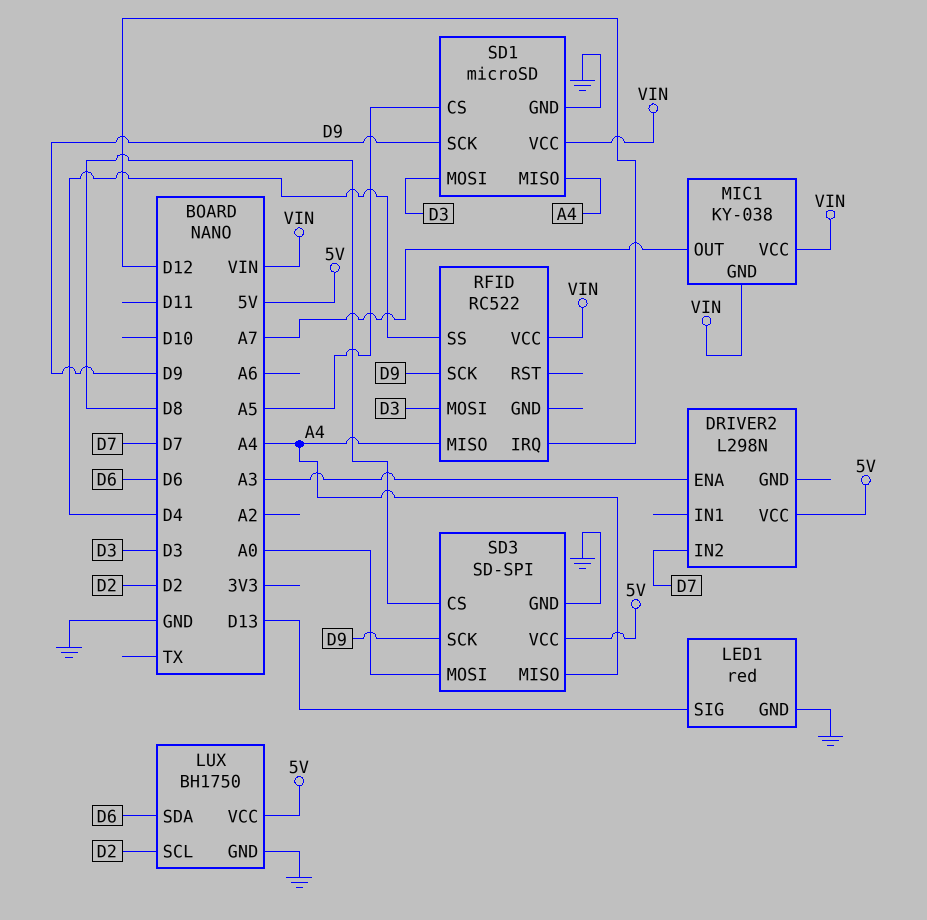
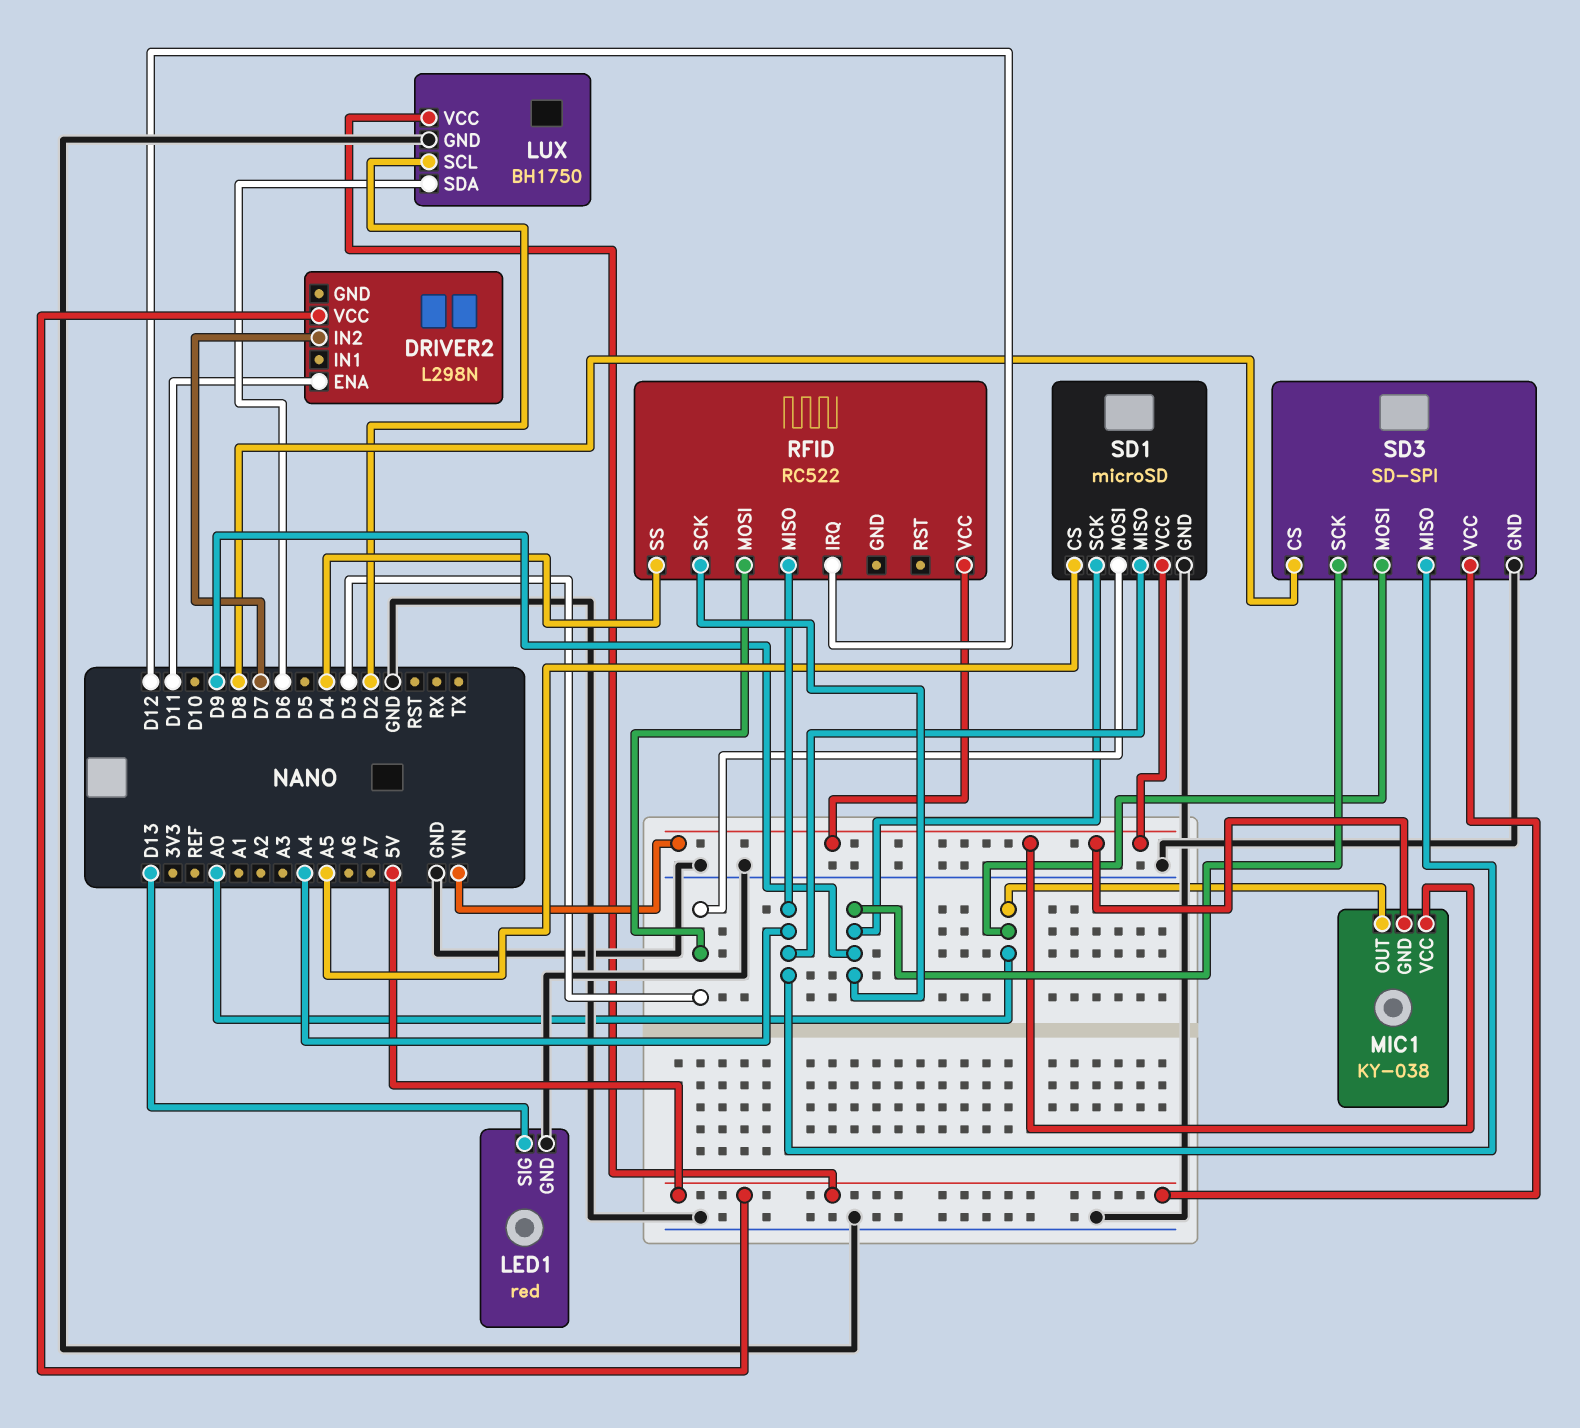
DRIVER2 pin ENA: A3 -> D11
MIC1 pin OUT: A7 -> A0

